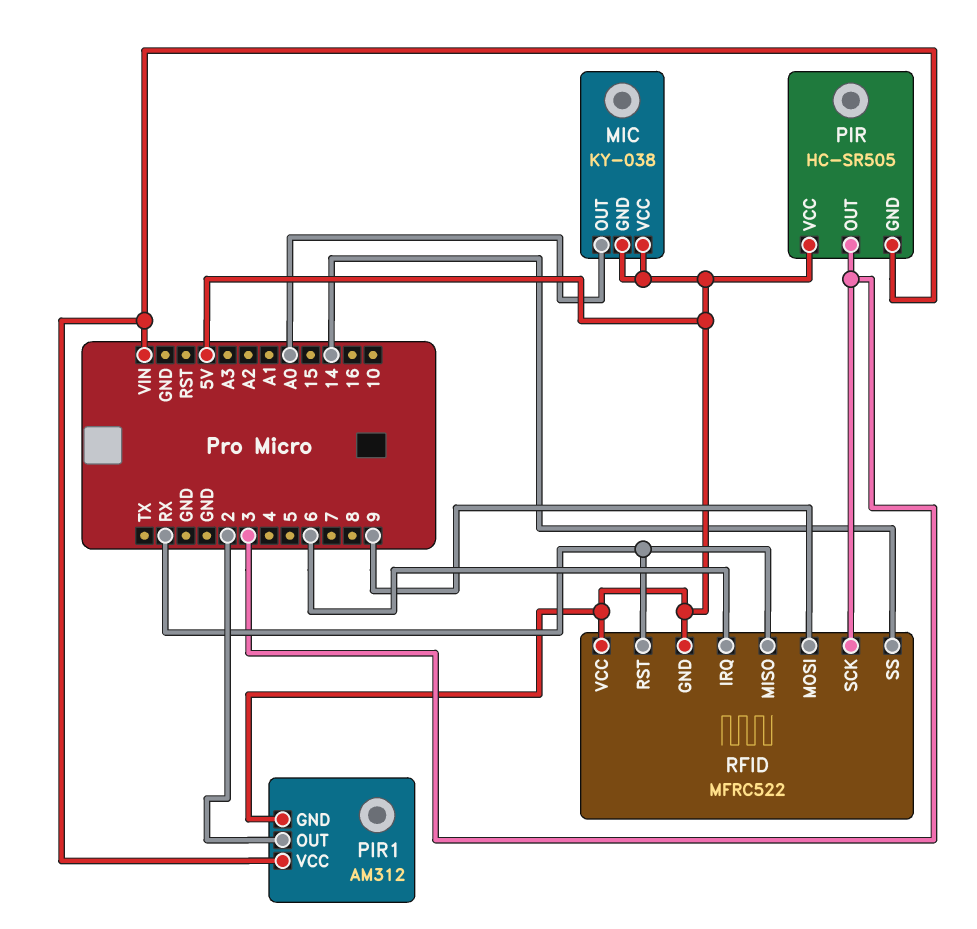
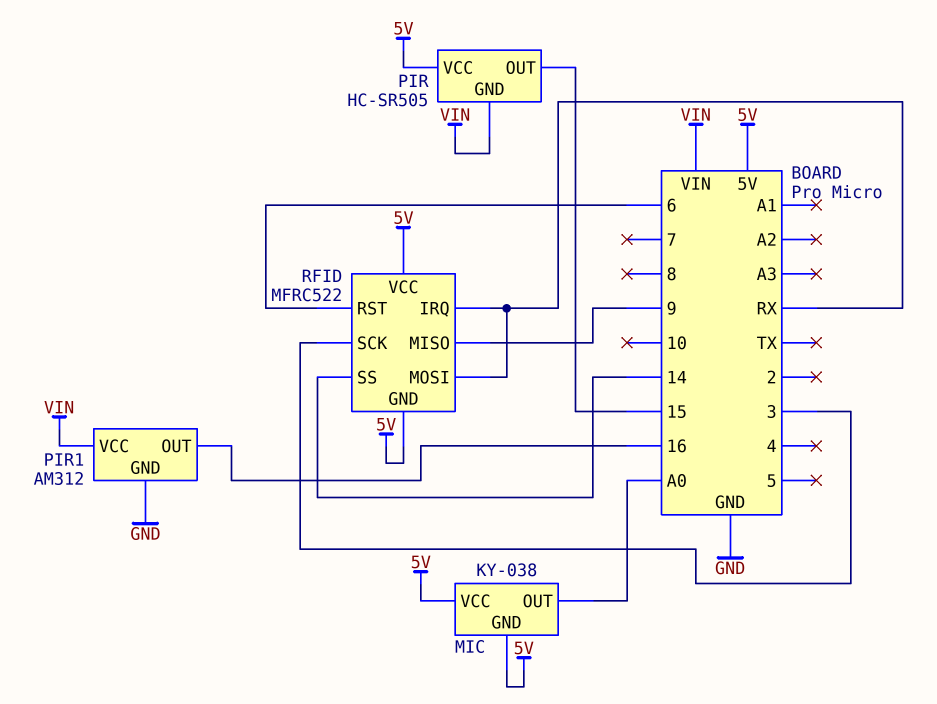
PIR pin OUT: 3 -> 15
PIR1 pin GND: 5V -> GND
PIR1 pin OUT: 2 -> 16
RFID pin IRQ: 6 -> RX
RFID pin MISO: RX -> 9
RFID pin MOSI: 9 -> RX
RFID pin RST: RX -> 6

